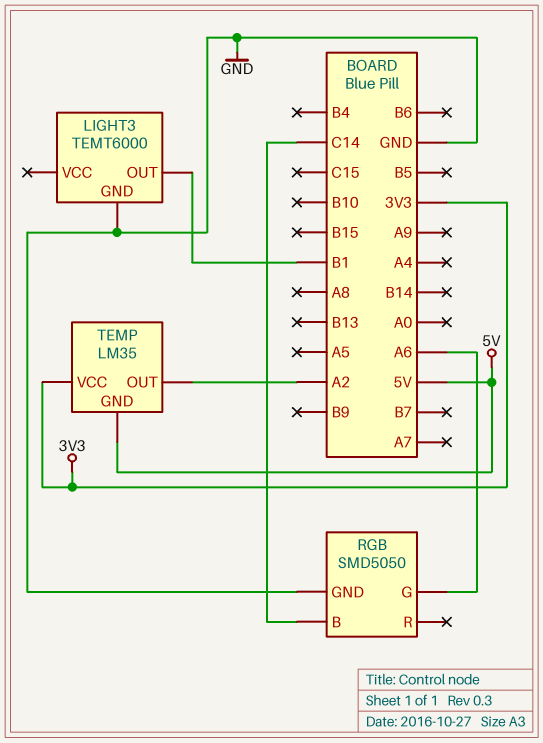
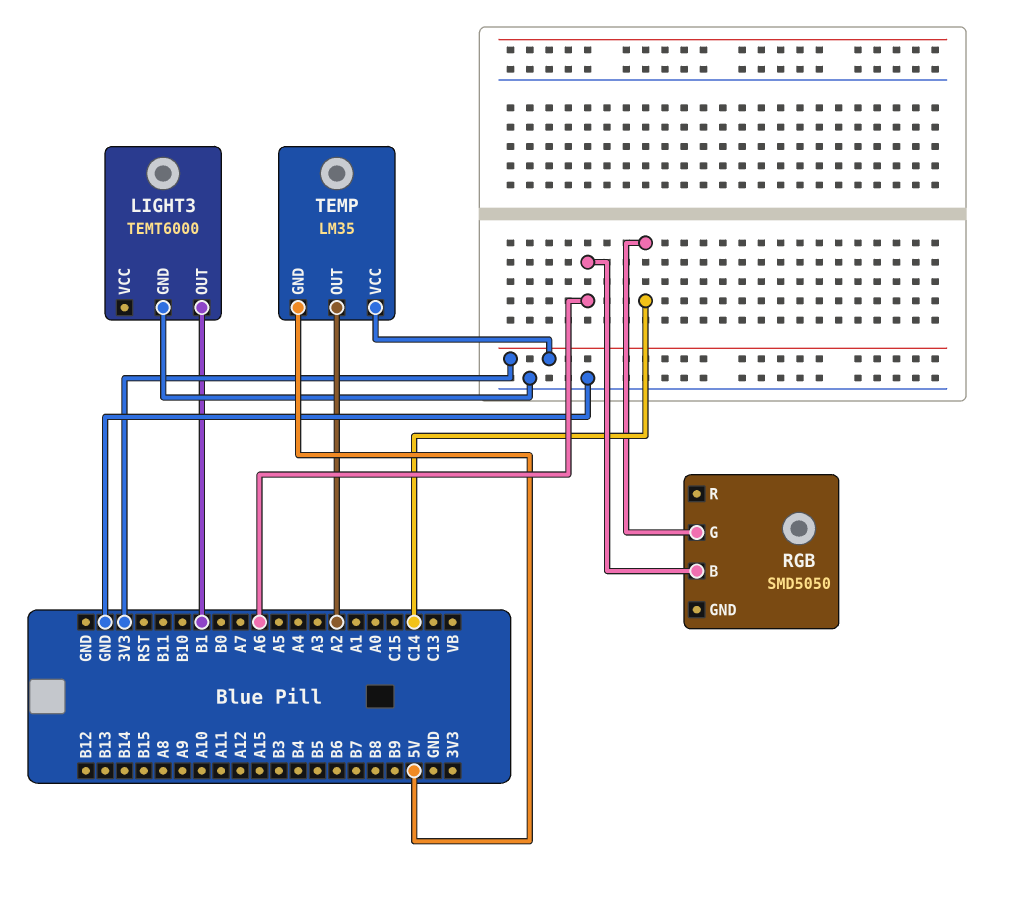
RGB pin B: C14 -> A6
RGB pin G: A6 -> C14
RGB pin GND: GND -> none

